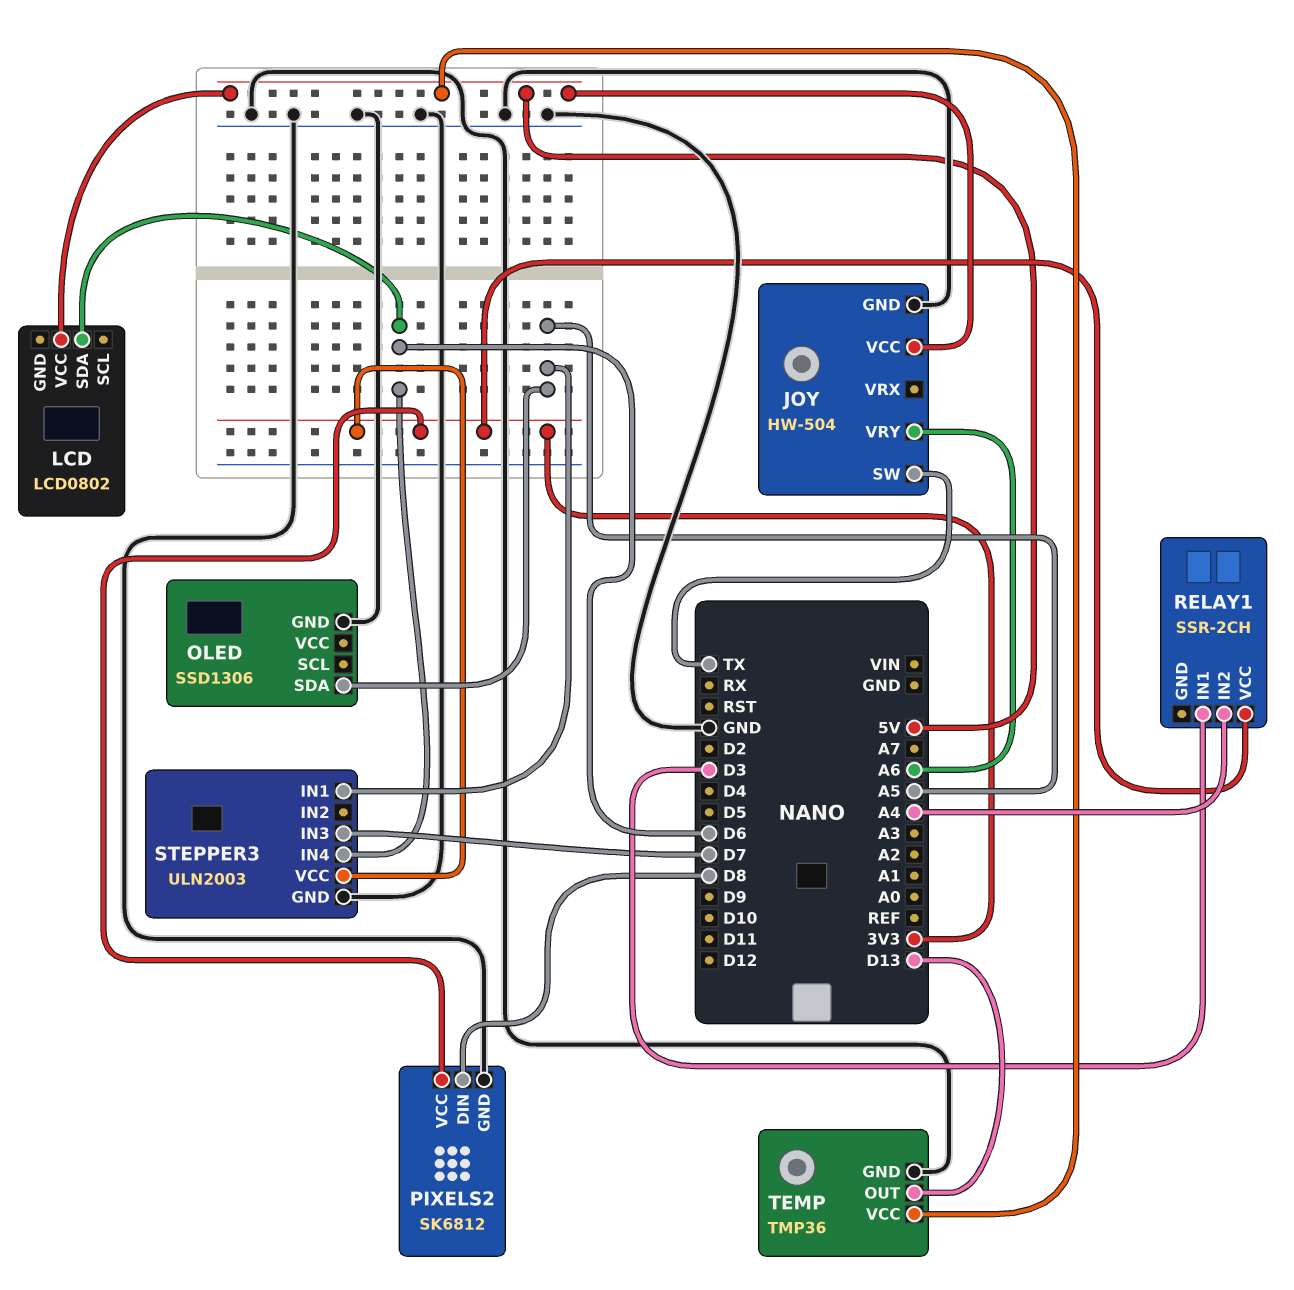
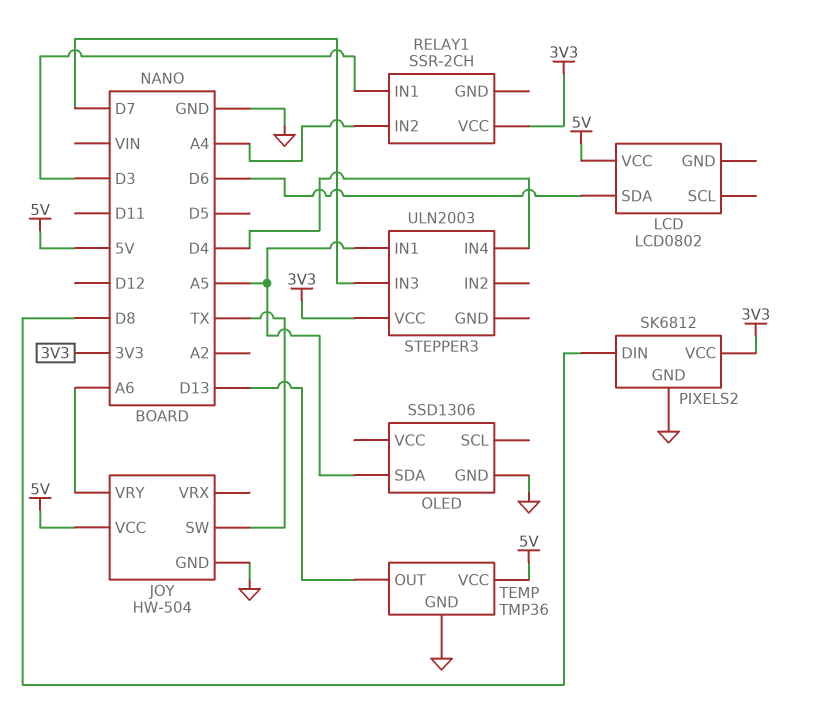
STEPPER3 pin GND: GND -> none
STEPPER3 pin IN4: D6 -> D4

